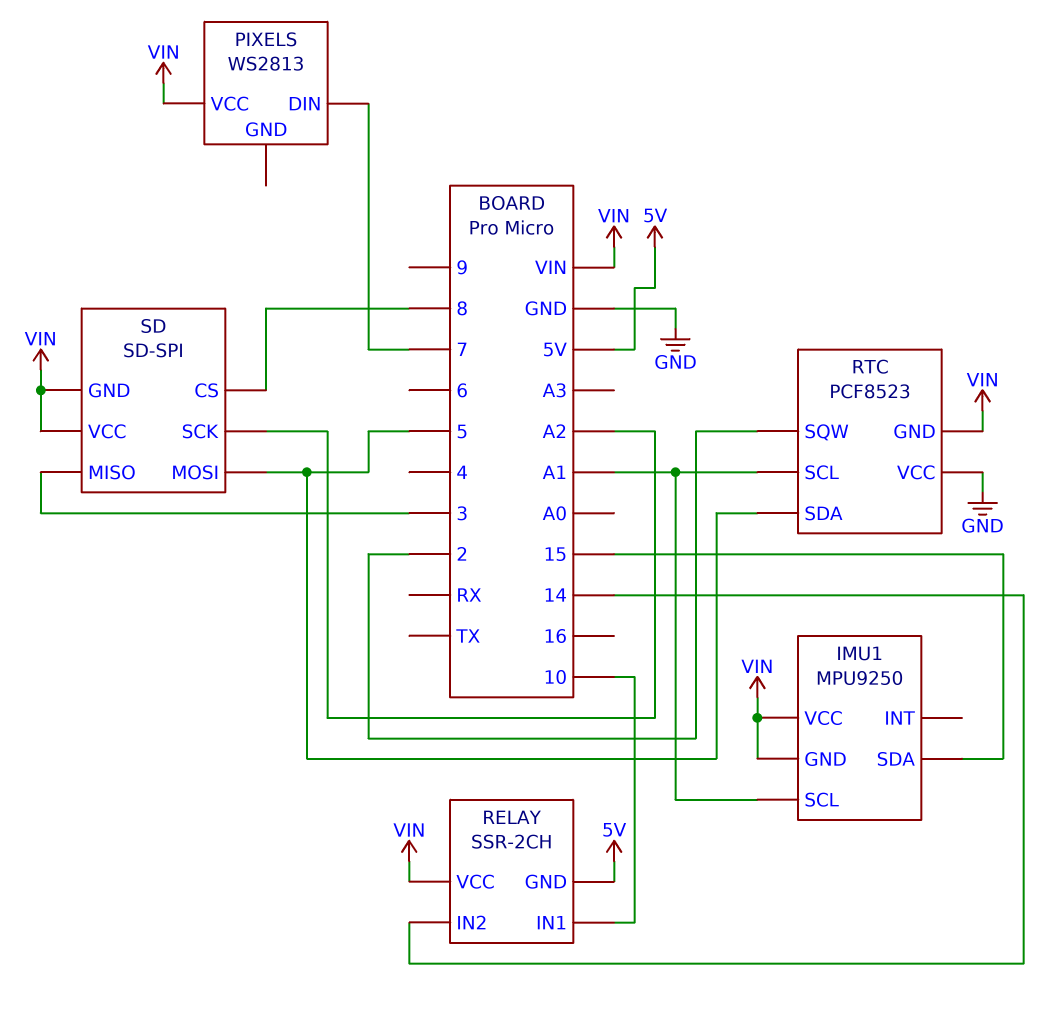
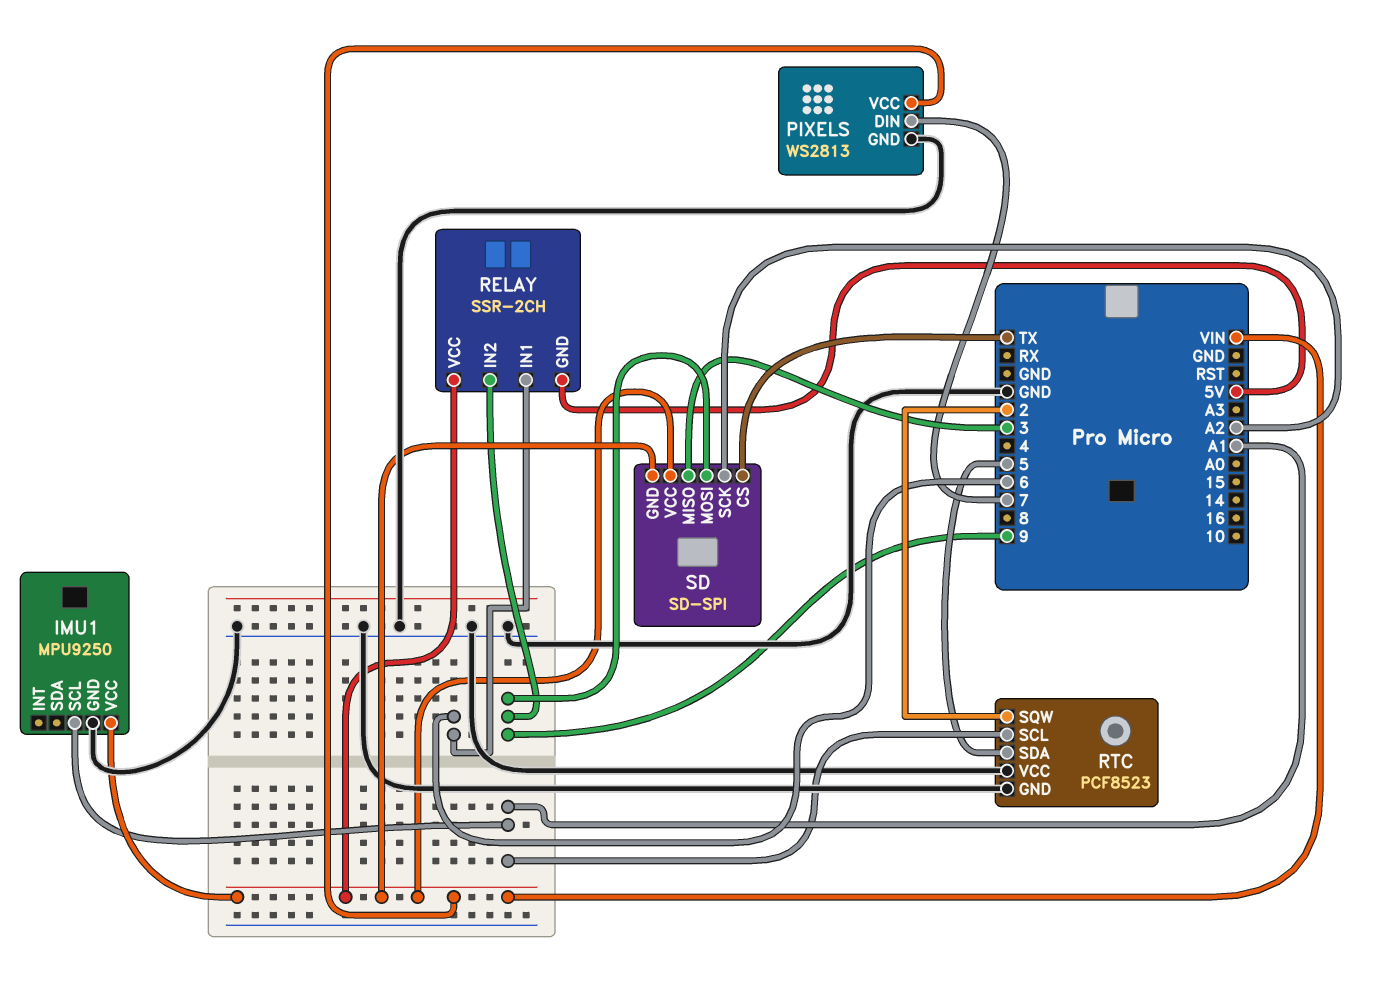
IMU1 pin GND: VIN -> GND
IMU1 pin SDA: 15 -> none
PIXELS pin GND: none -> GND
RELAY pin IN1: 10 -> 6
RELAY pin IN2: 14 -> 9
RTC pin GND: VIN -> GND
SD pin CS: 8 -> TX
SD pin MOSI: 5 -> 9

